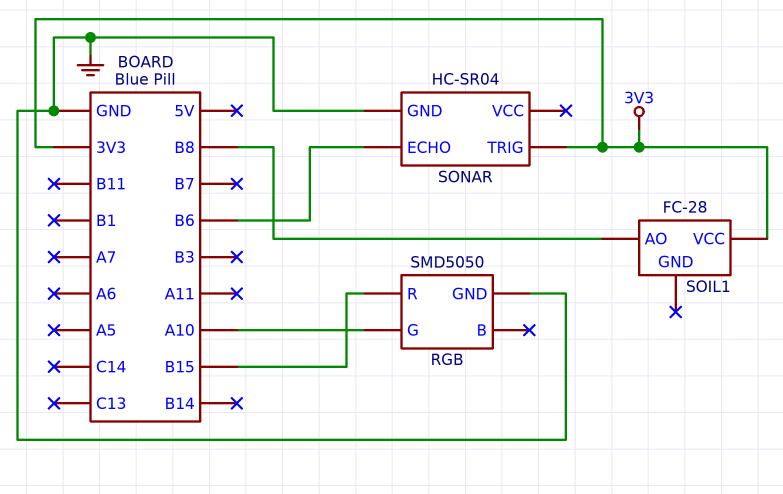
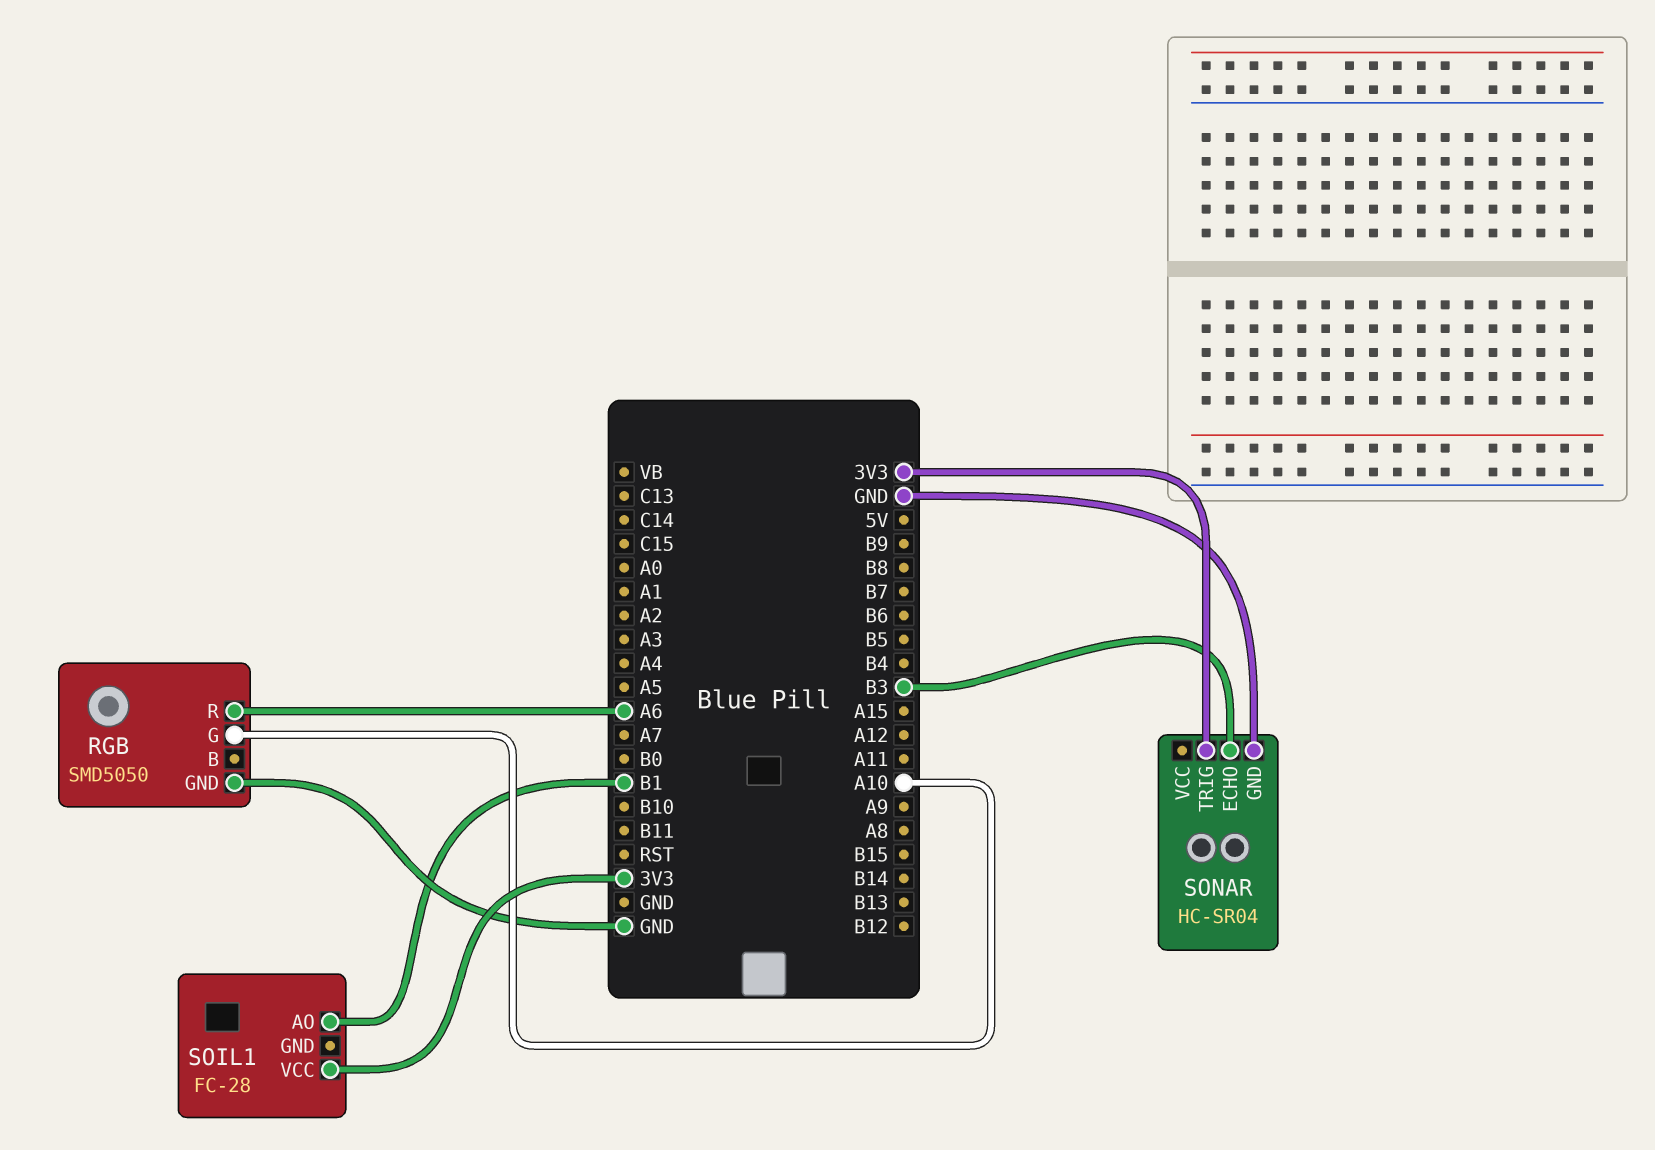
RGB pin R: B15 -> A6
SOIL1 pin AO: B8 -> B1
SONAR pin ECHO: B6 -> B3

